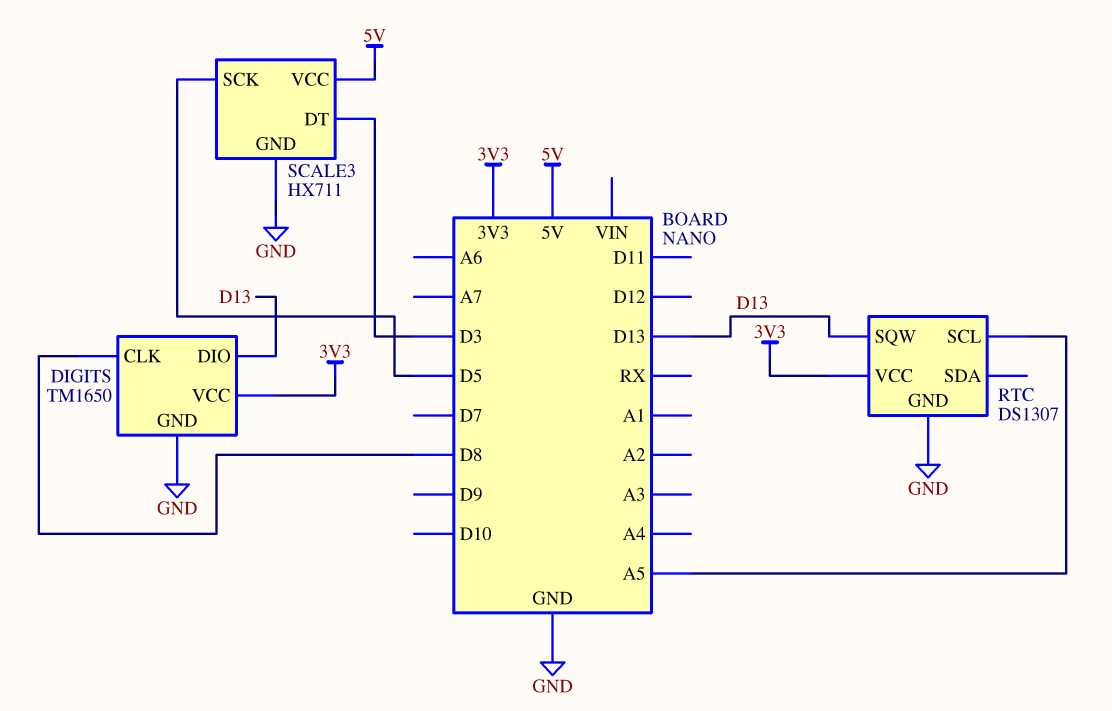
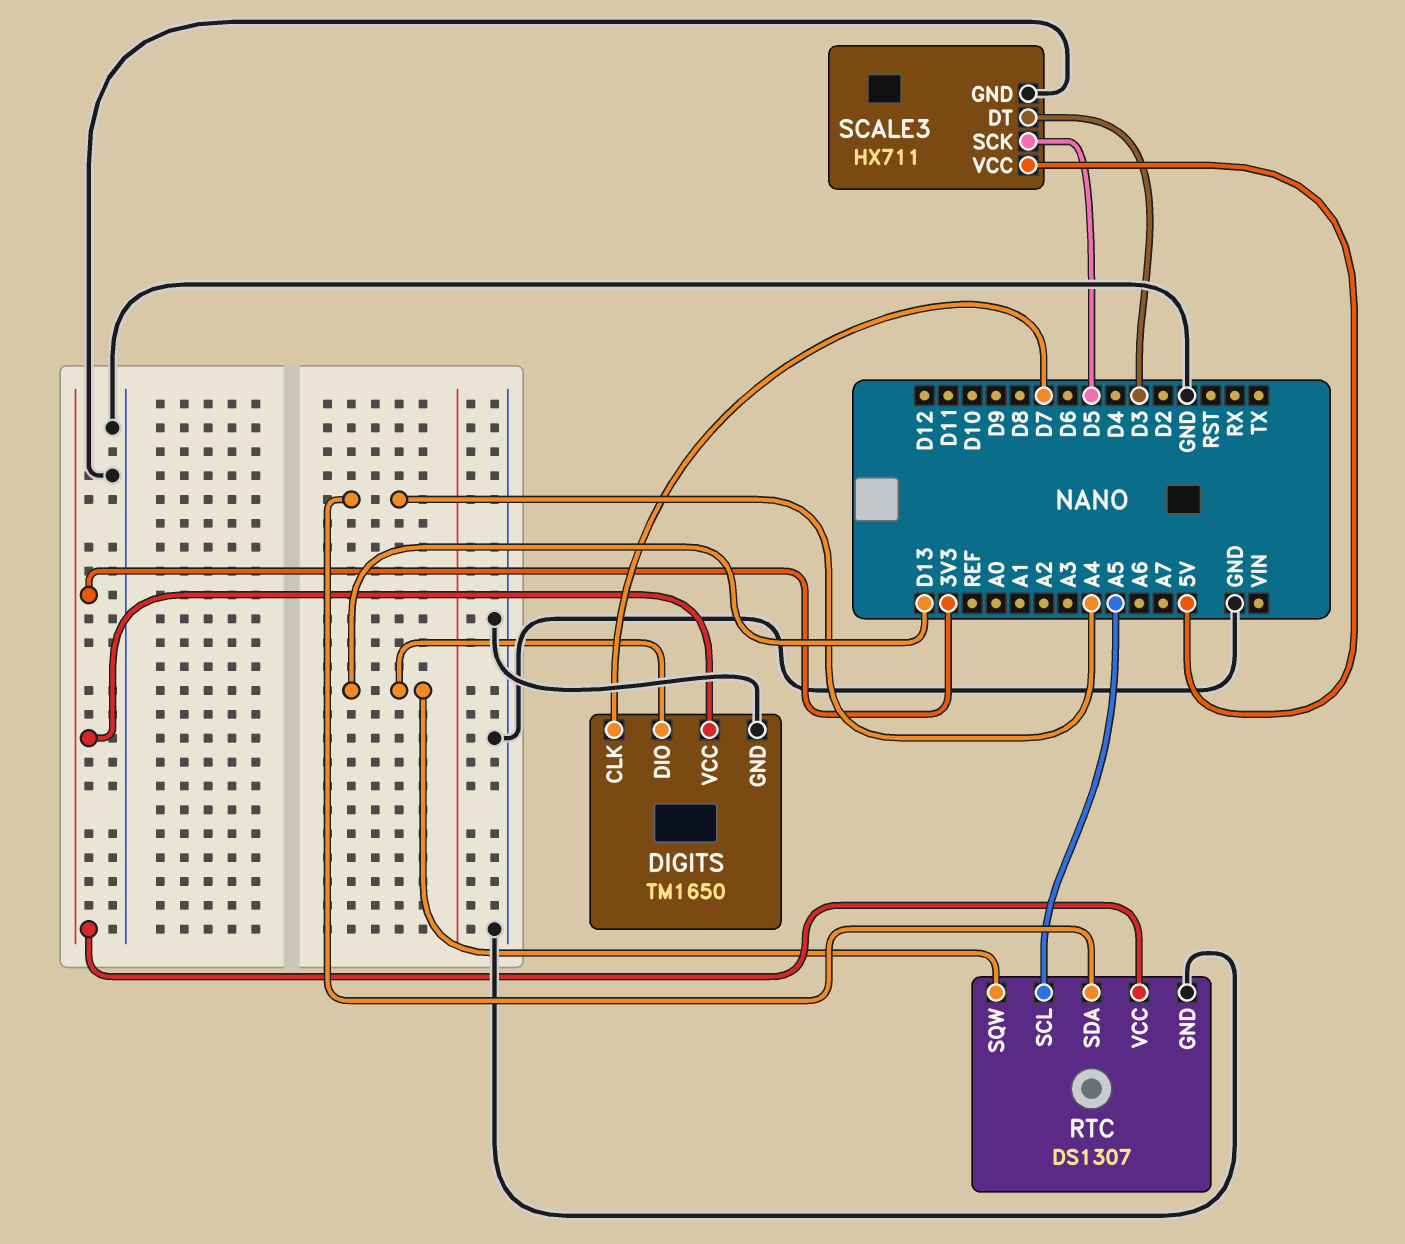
DIGITS pin CLK: D8 -> D7
RTC pin SDA: none -> A4

